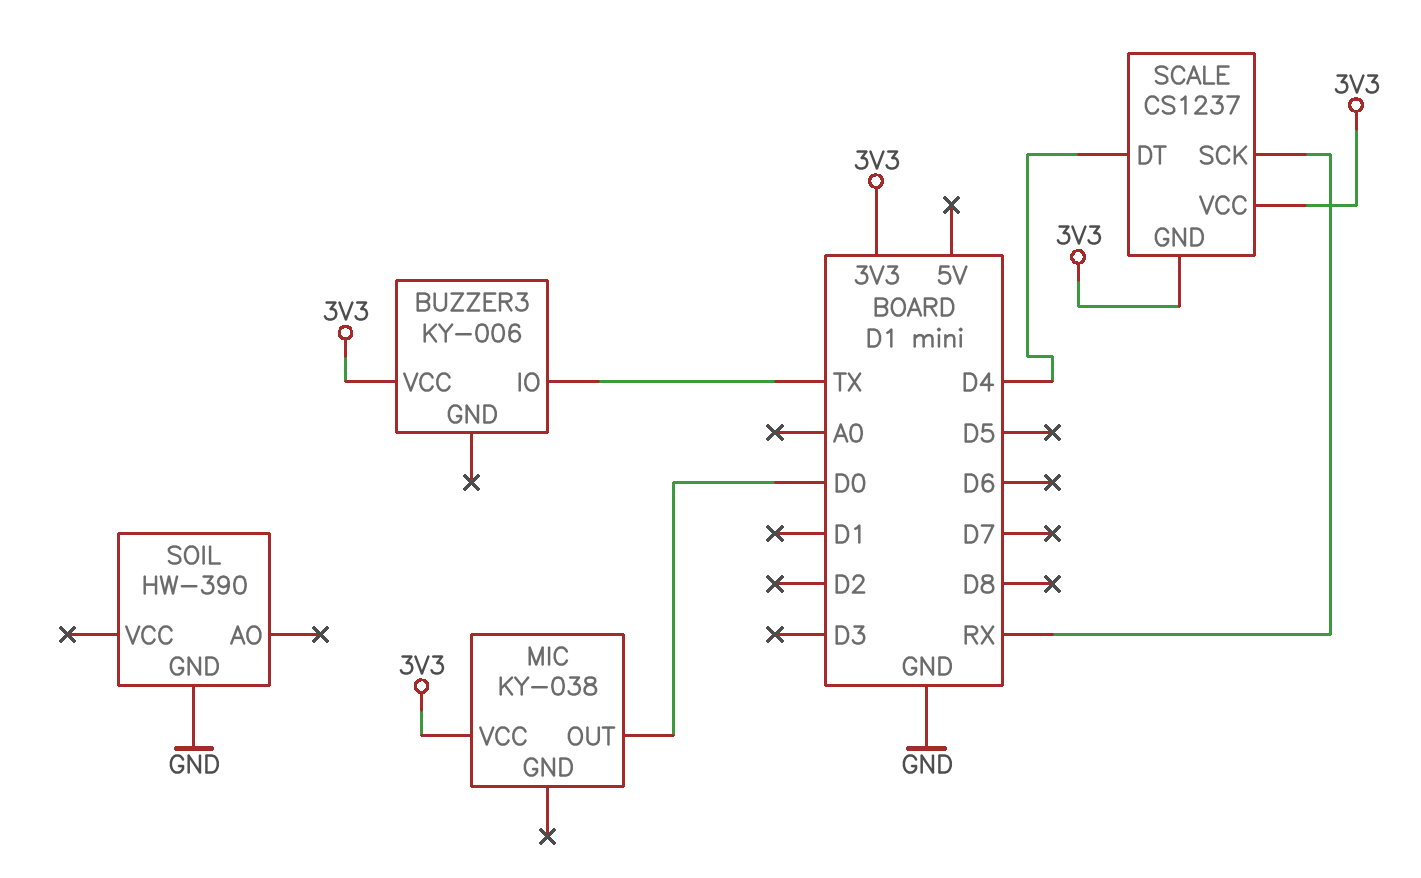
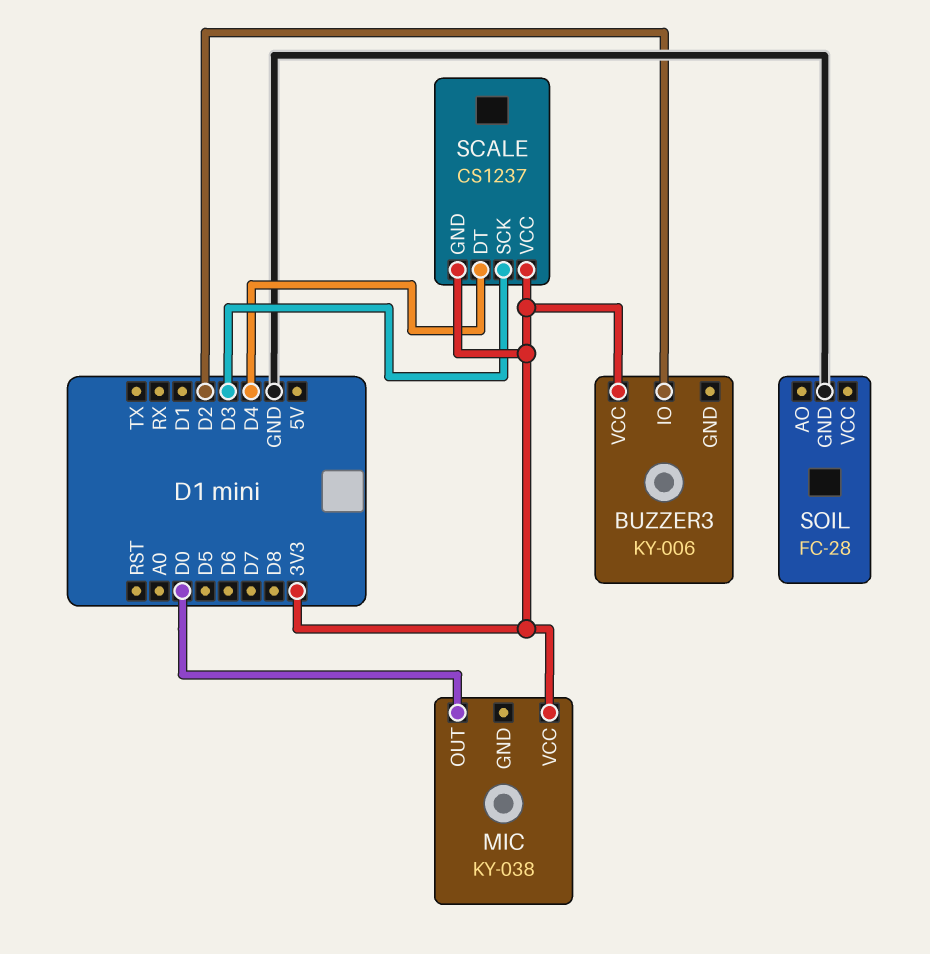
BUZZER3 pin IO: TX -> D2
SCALE pin SCK: RX -> D3
SOIL: HW-390 -> FC-28

